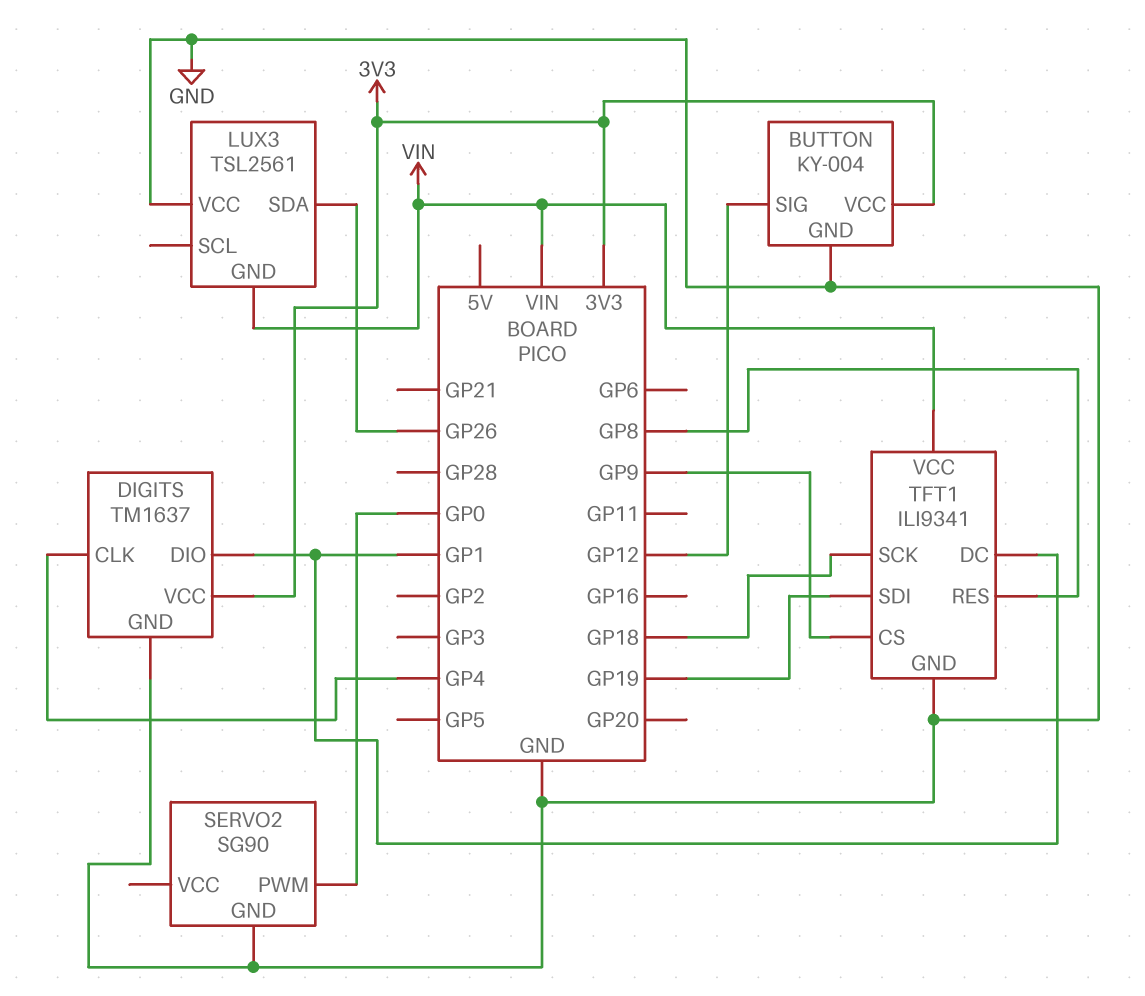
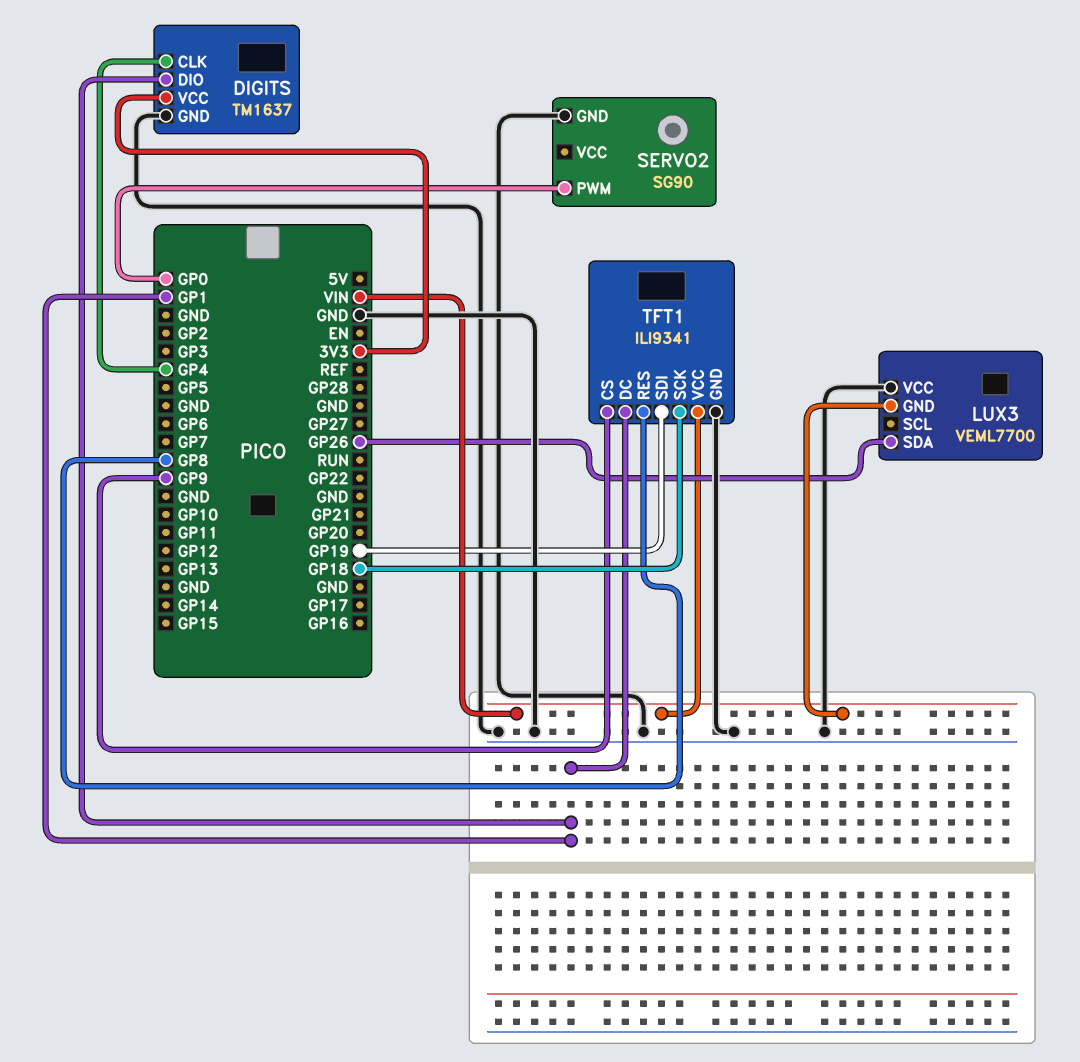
BUTTON: KY-004 -> none
BUTTON pin GND: GND -> none
BUTTON pin SIG: GP12 -> none
BUTTON pin VCC: 3V3 -> none
LUX3: TSL2561 -> VEML7700

